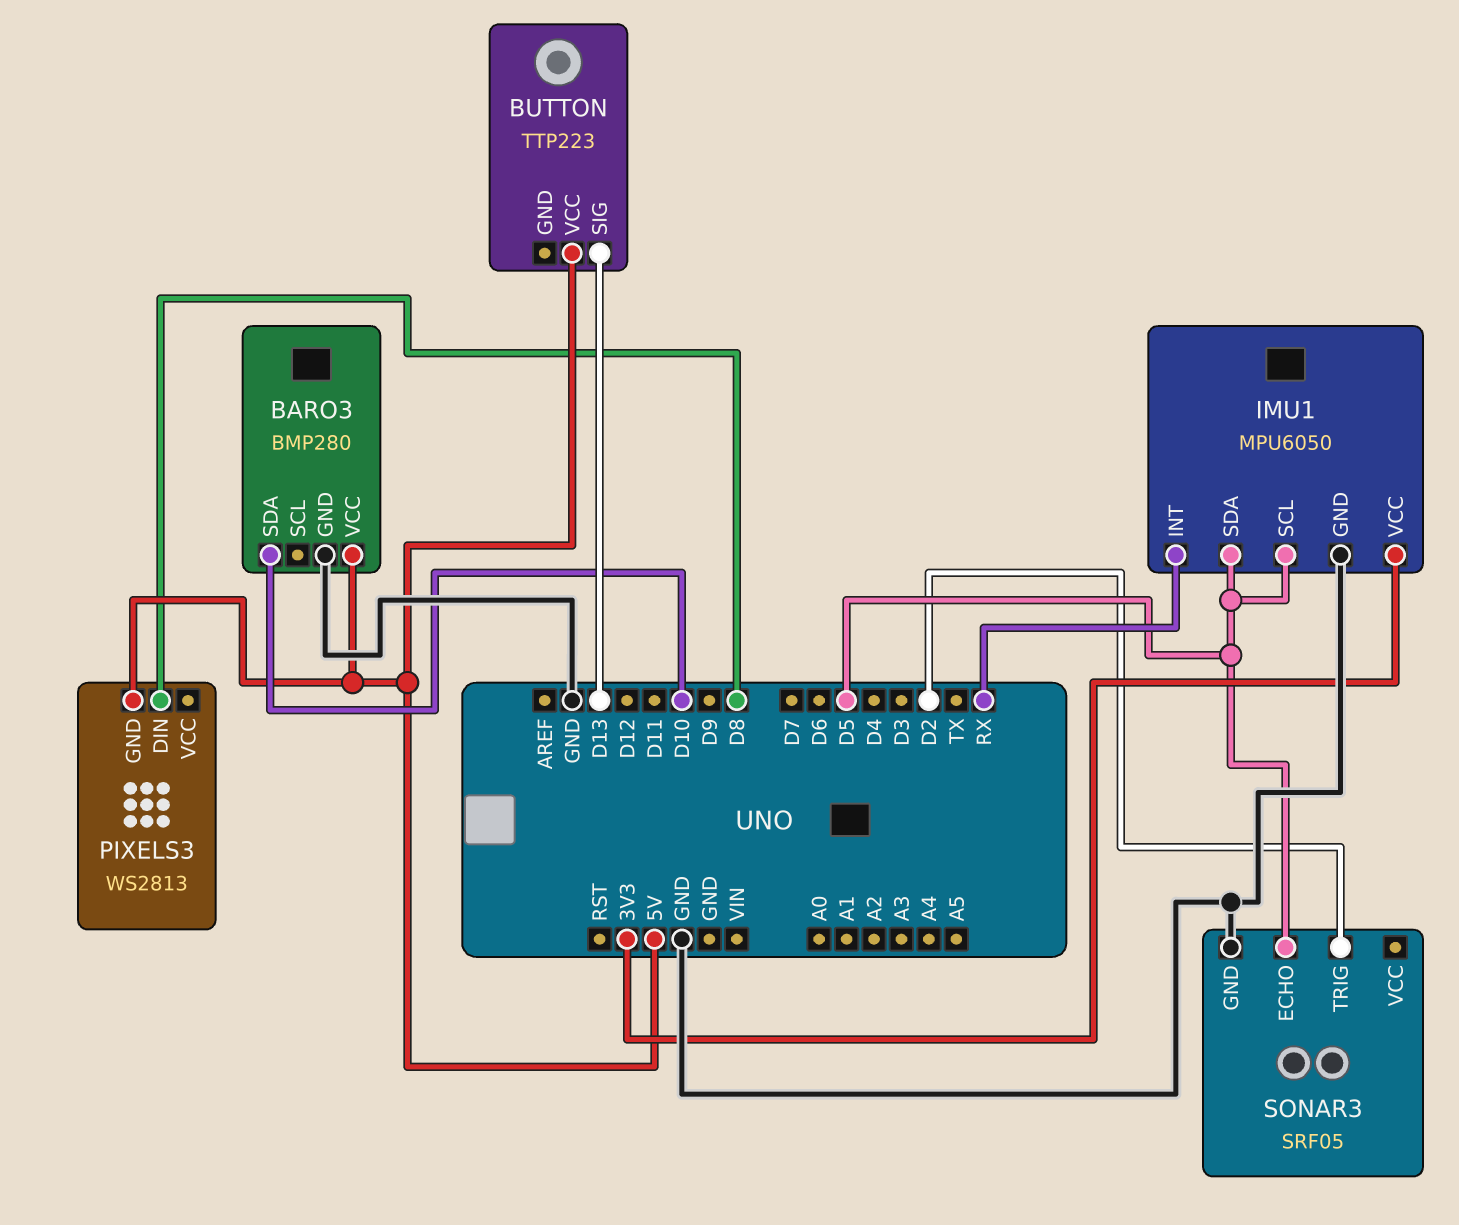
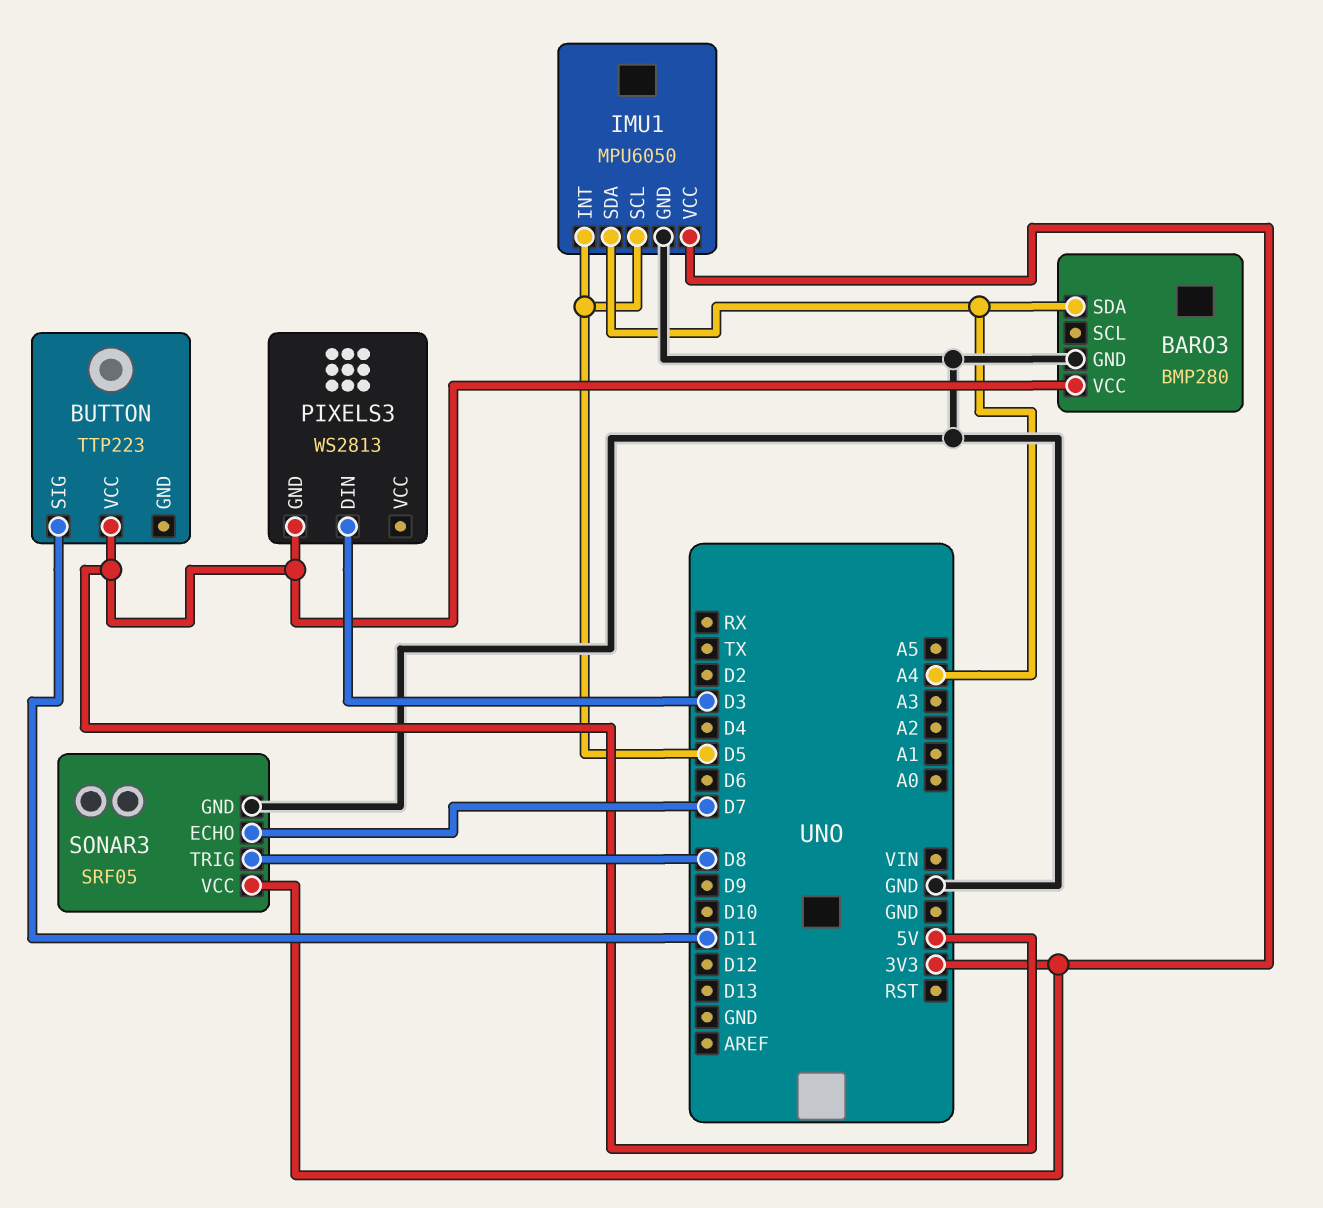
BARO3 pin SDA: D10 -> A4
BUTTON pin SIG: D13 -> D11
IMU1 pin INT: RX -> D5
IMU1 pin SDA: D5 -> A4
PIXELS3 pin DIN: D8 -> D3
SONAR3 pin ECHO: D5 -> D7
SONAR3 pin TRIG: D2 -> D8
SONAR3 pin VCC: none -> 3V3

